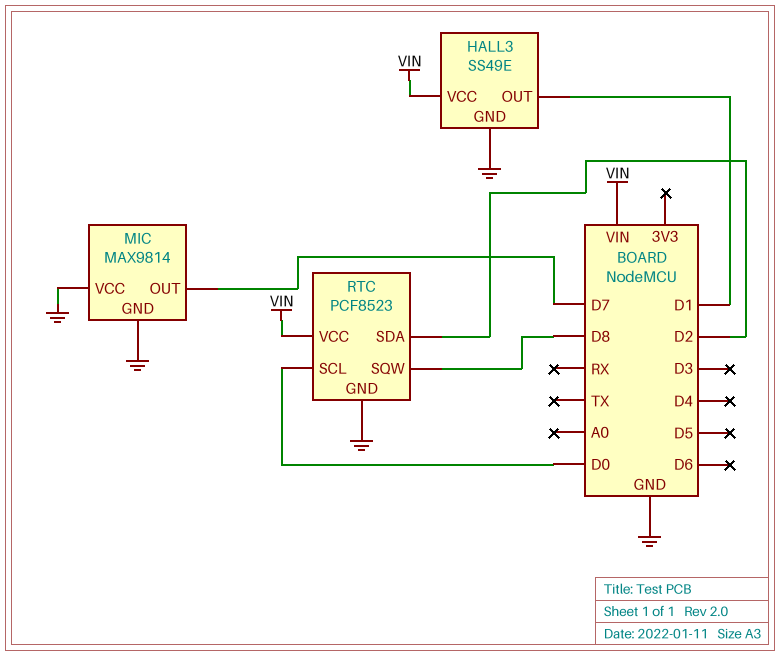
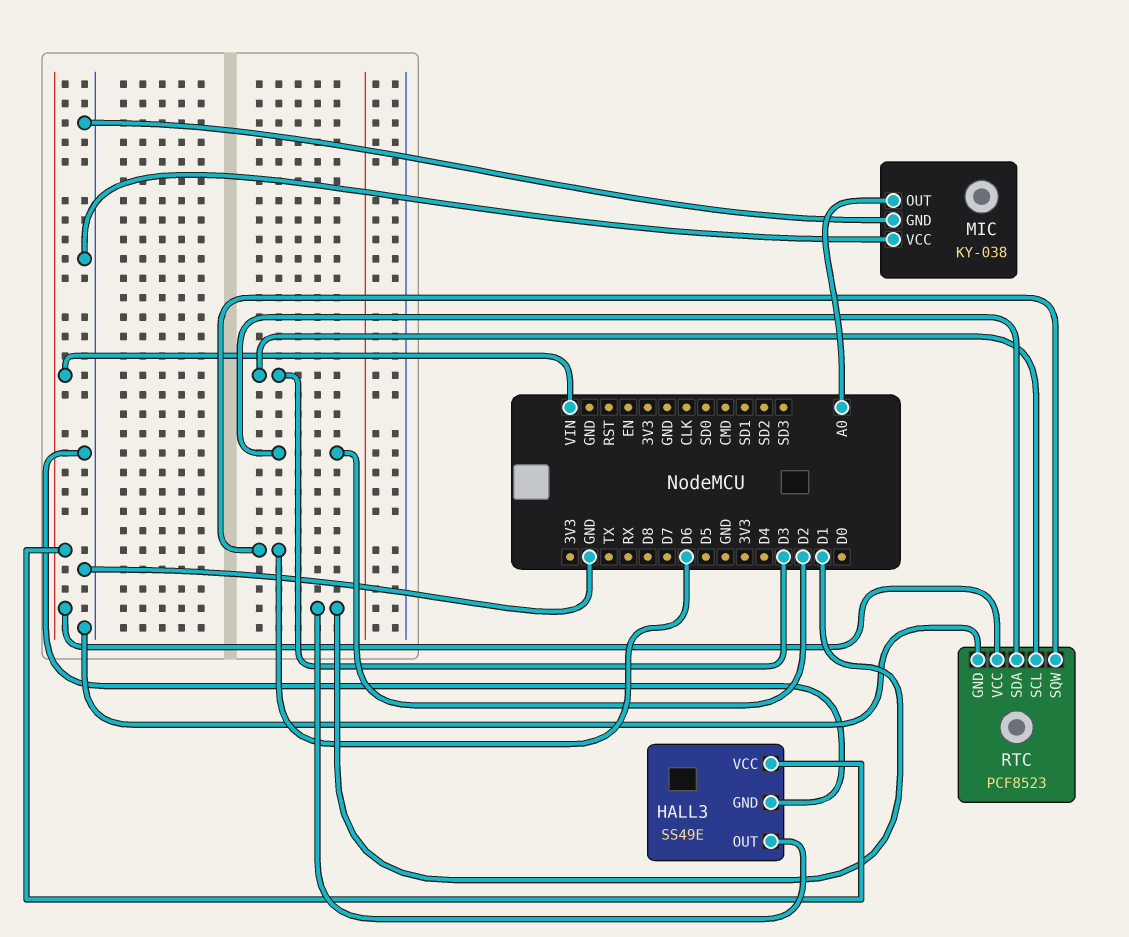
MIC: MAX9814 -> KY-038
MIC pin OUT: D7 -> A0
RTC pin SCL: D0 -> D3
RTC pin SQW: D8 -> D6

